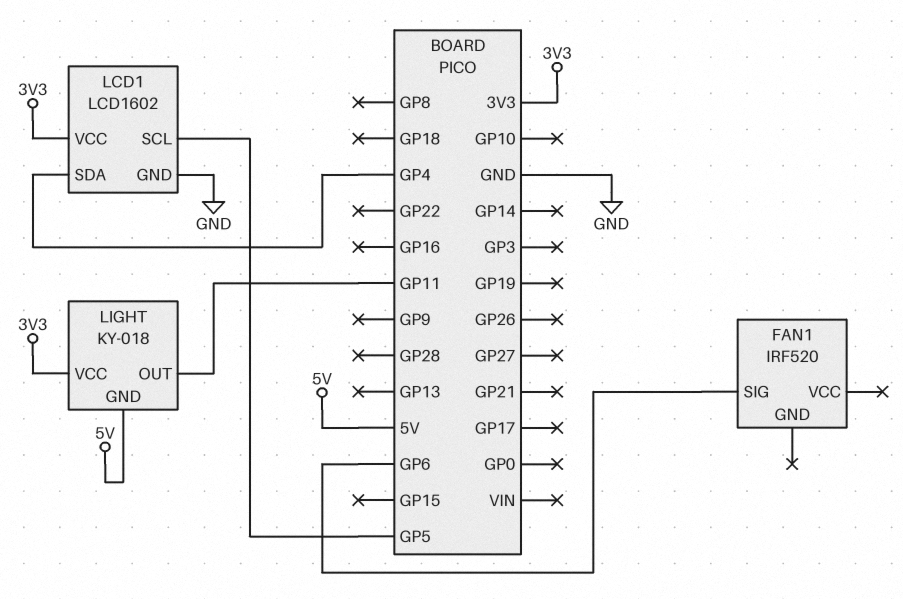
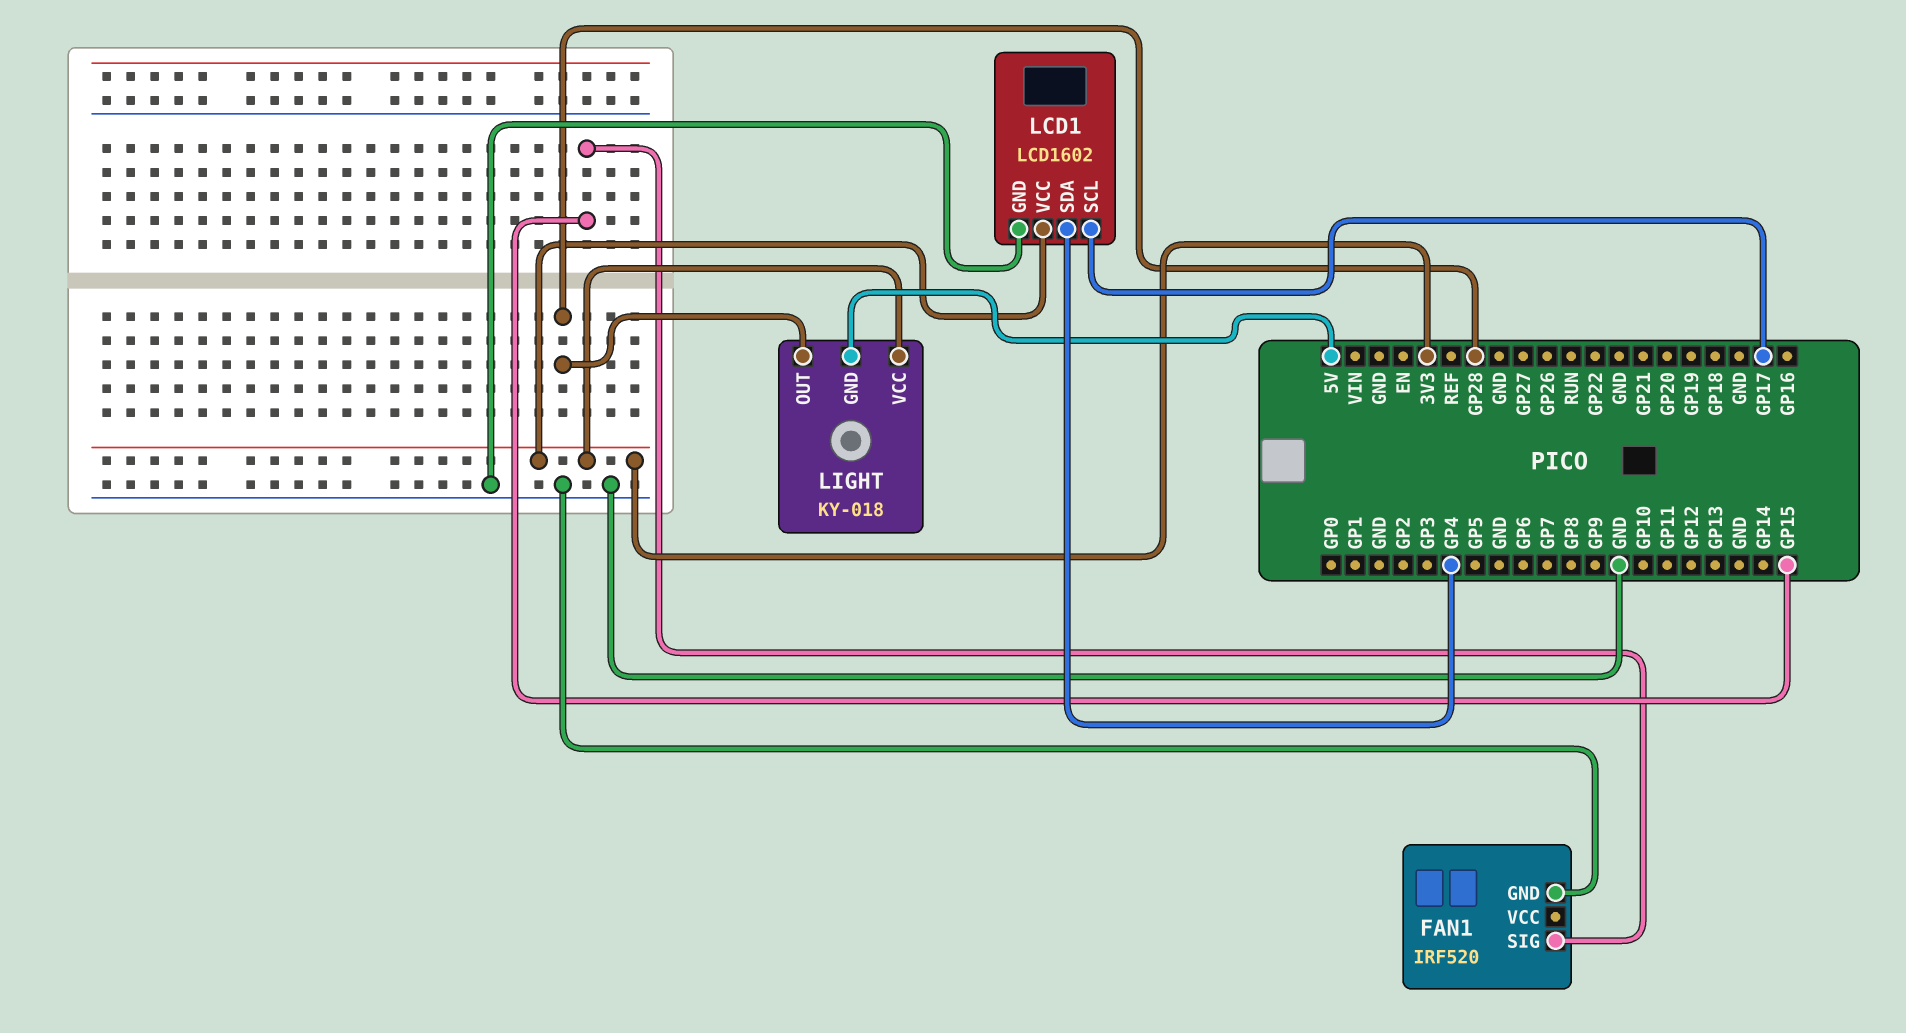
FAN1 pin GND: none -> GND
FAN1 pin SIG: GP6 -> GP15
LCD1 pin SCL: GP5 -> GP17
LIGHT pin OUT: GP11 -> GP28

